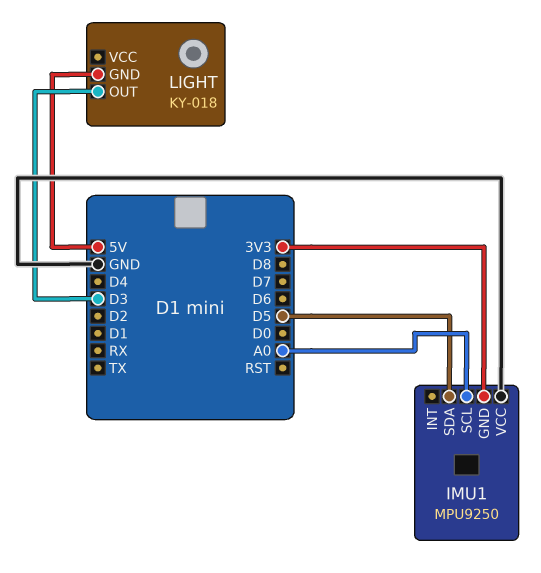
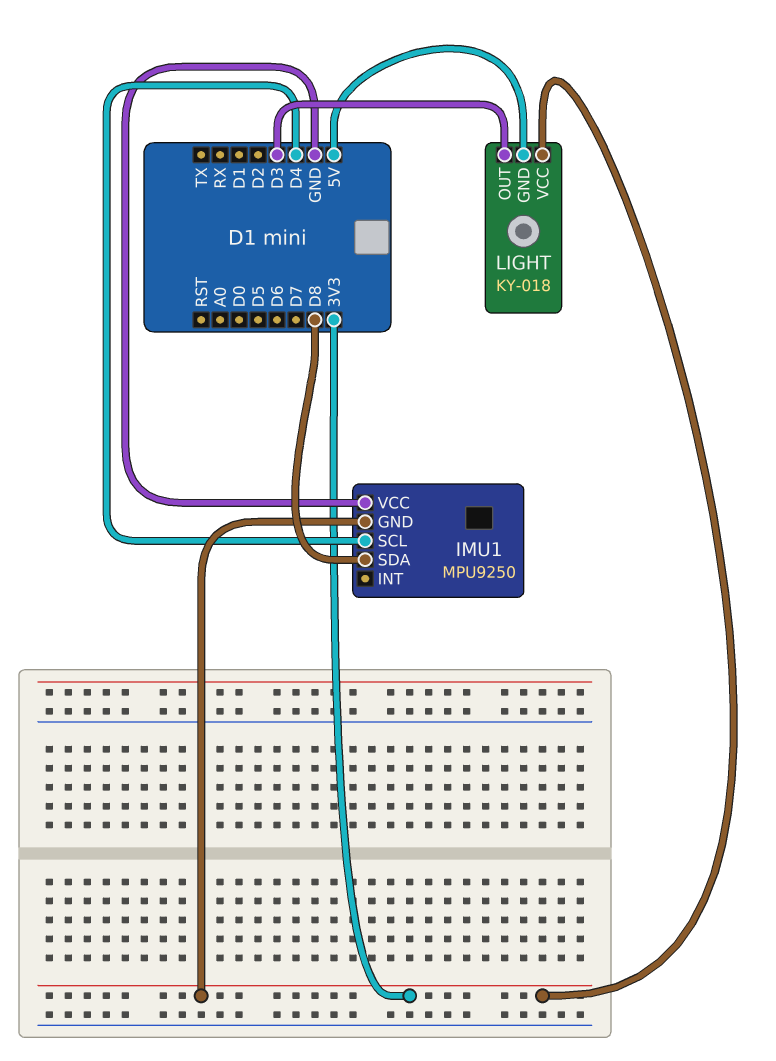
IMU1 pin SCL: A0 -> D4
IMU1 pin SDA: D5 -> D8
LIGHT pin VCC: none -> 3V3

